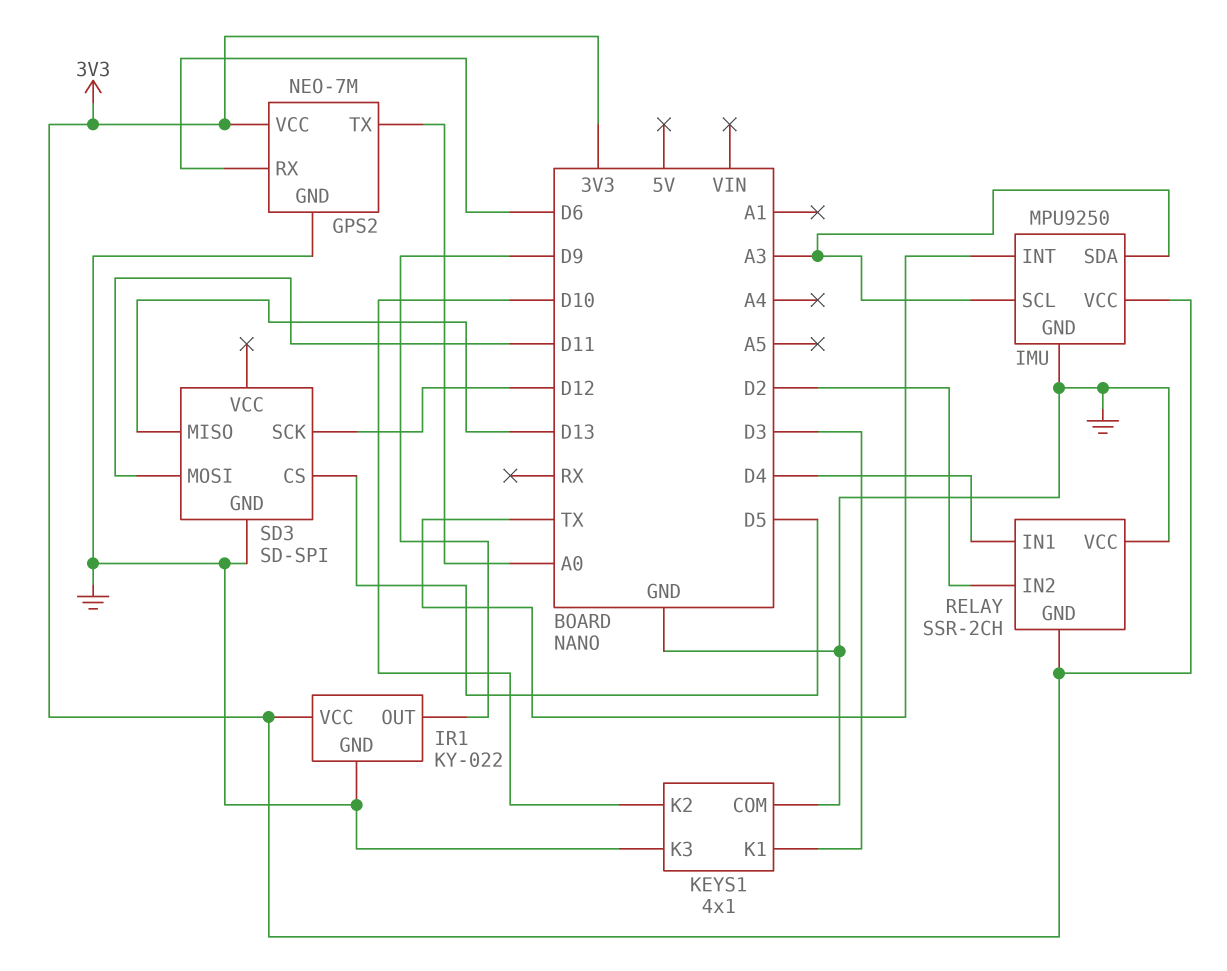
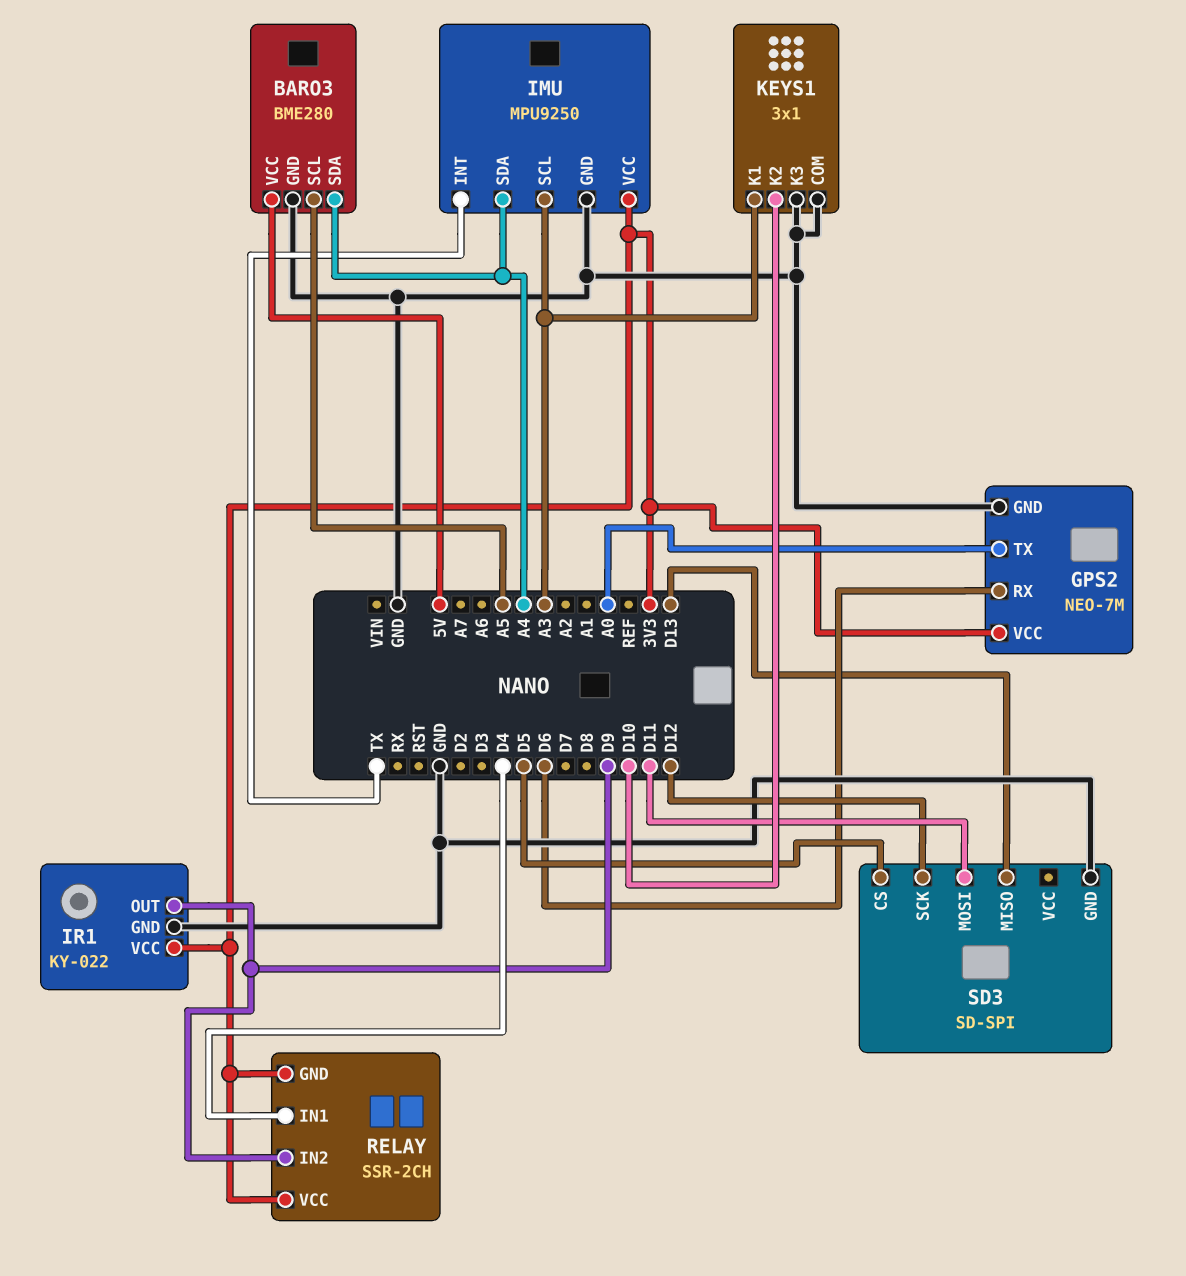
BARO3: none -> BME280
BARO3 pin GND: none -> GND
BARO3 pin SCL: none -> A5
BARO3 pin SDA: none -> A4
BARO3 pin VCC: none -> 5V
IMU pin SDA: A3 -> A4
KEYS1: 4x1 -> 3x1
KEYS1 pin K1: D3 -> A3
RELAY pin IN2: D2 -> D9
RELAY pin VCC: GND -> 3V3

